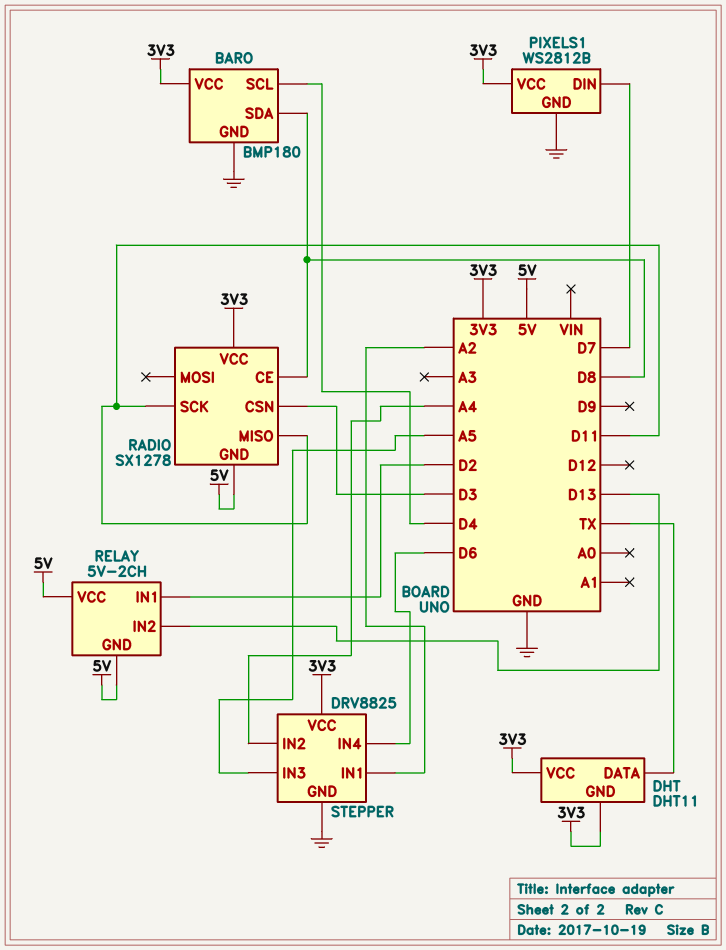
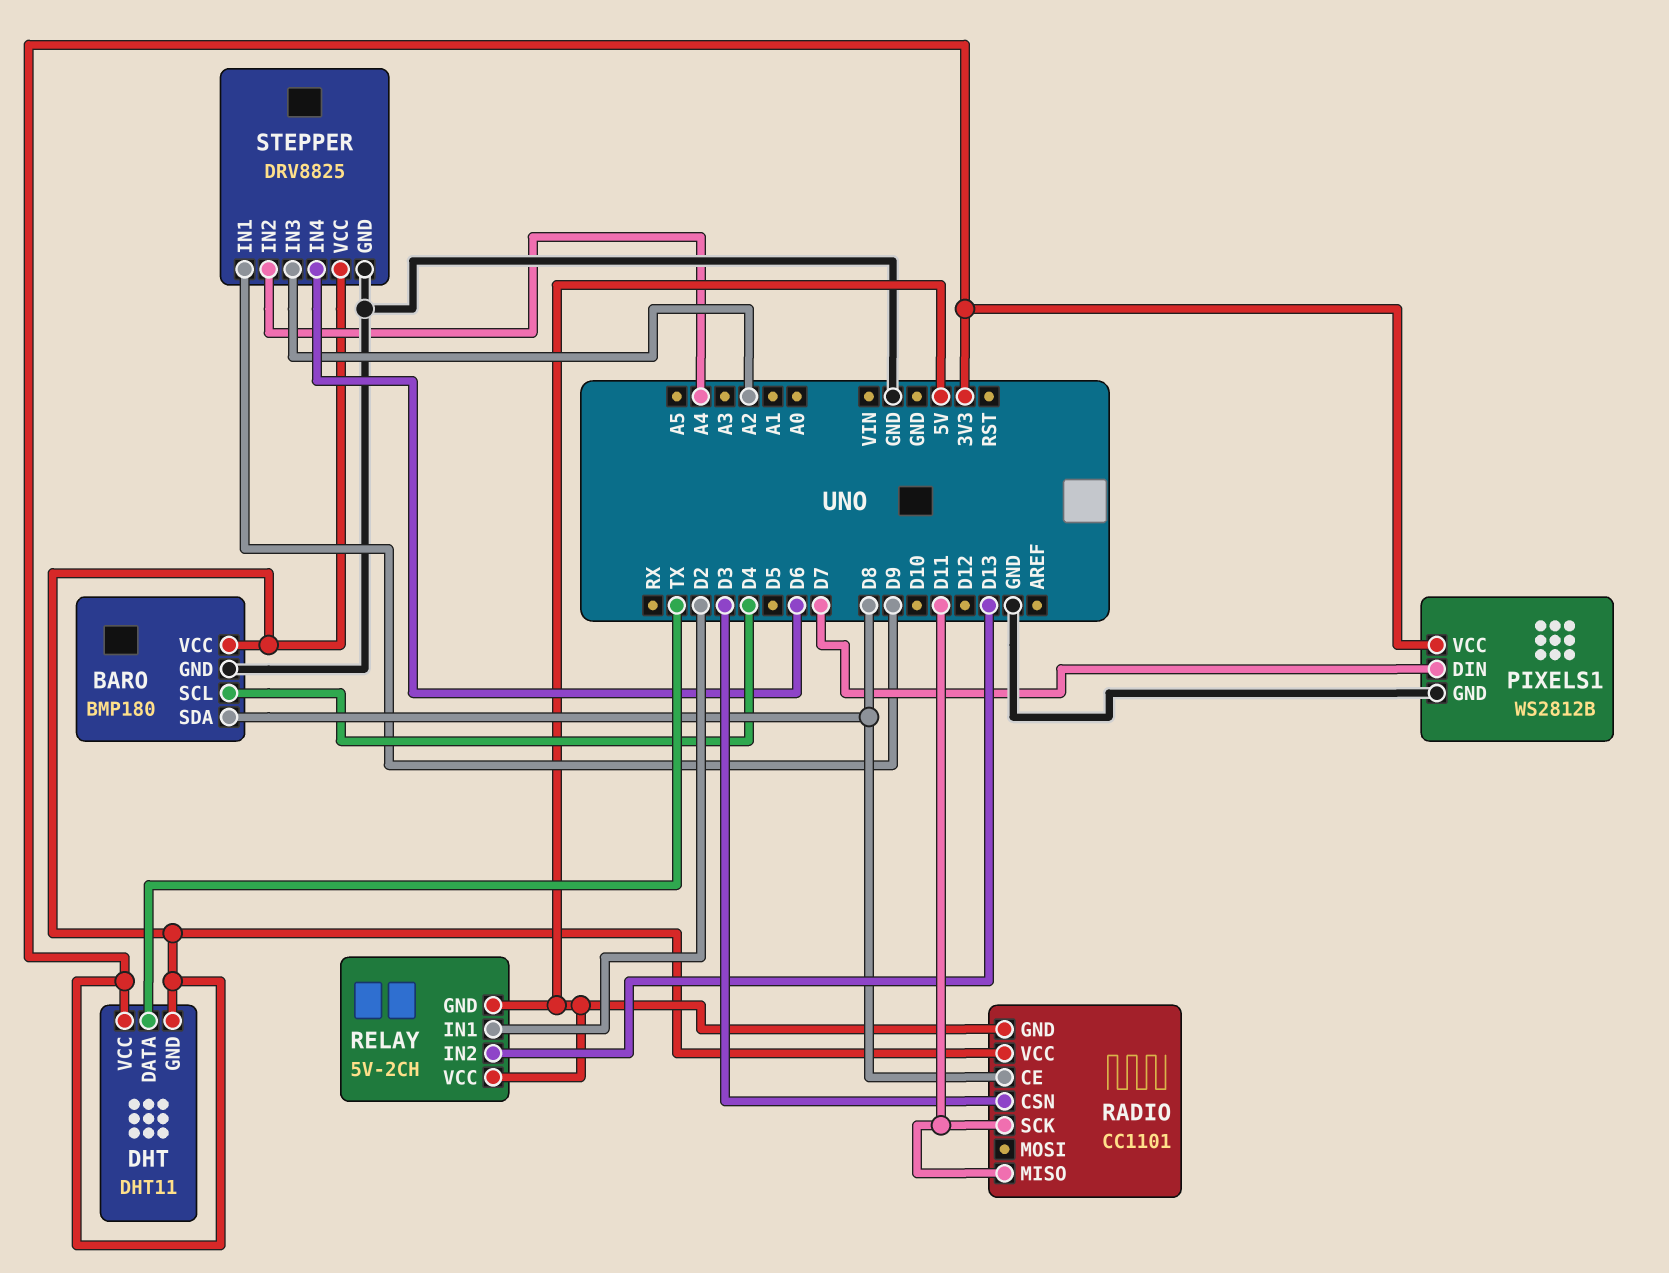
RADIO: SX1278 -> CC1101
STEPPER pin IN1: A2 -> D9
STEPPER pin IN3: A5 -> A2

